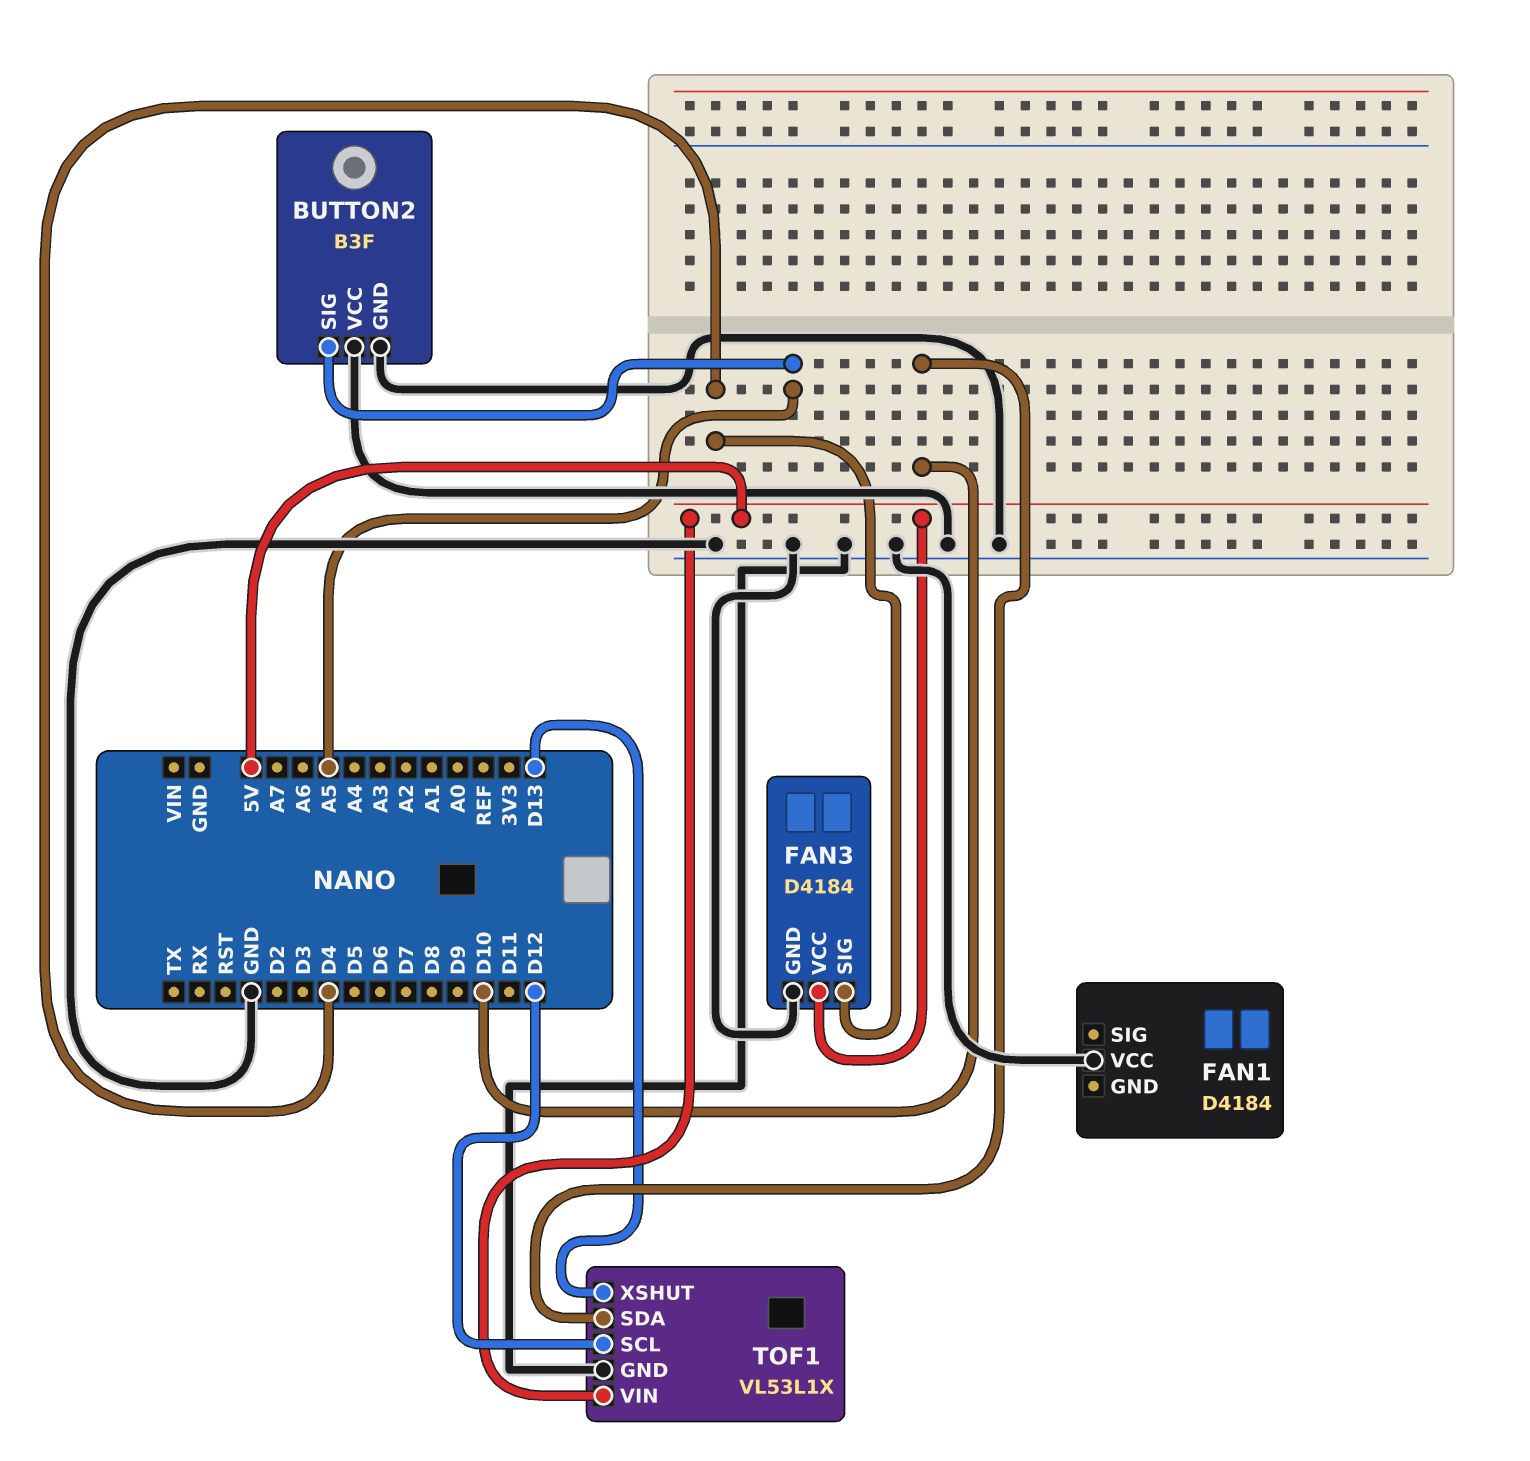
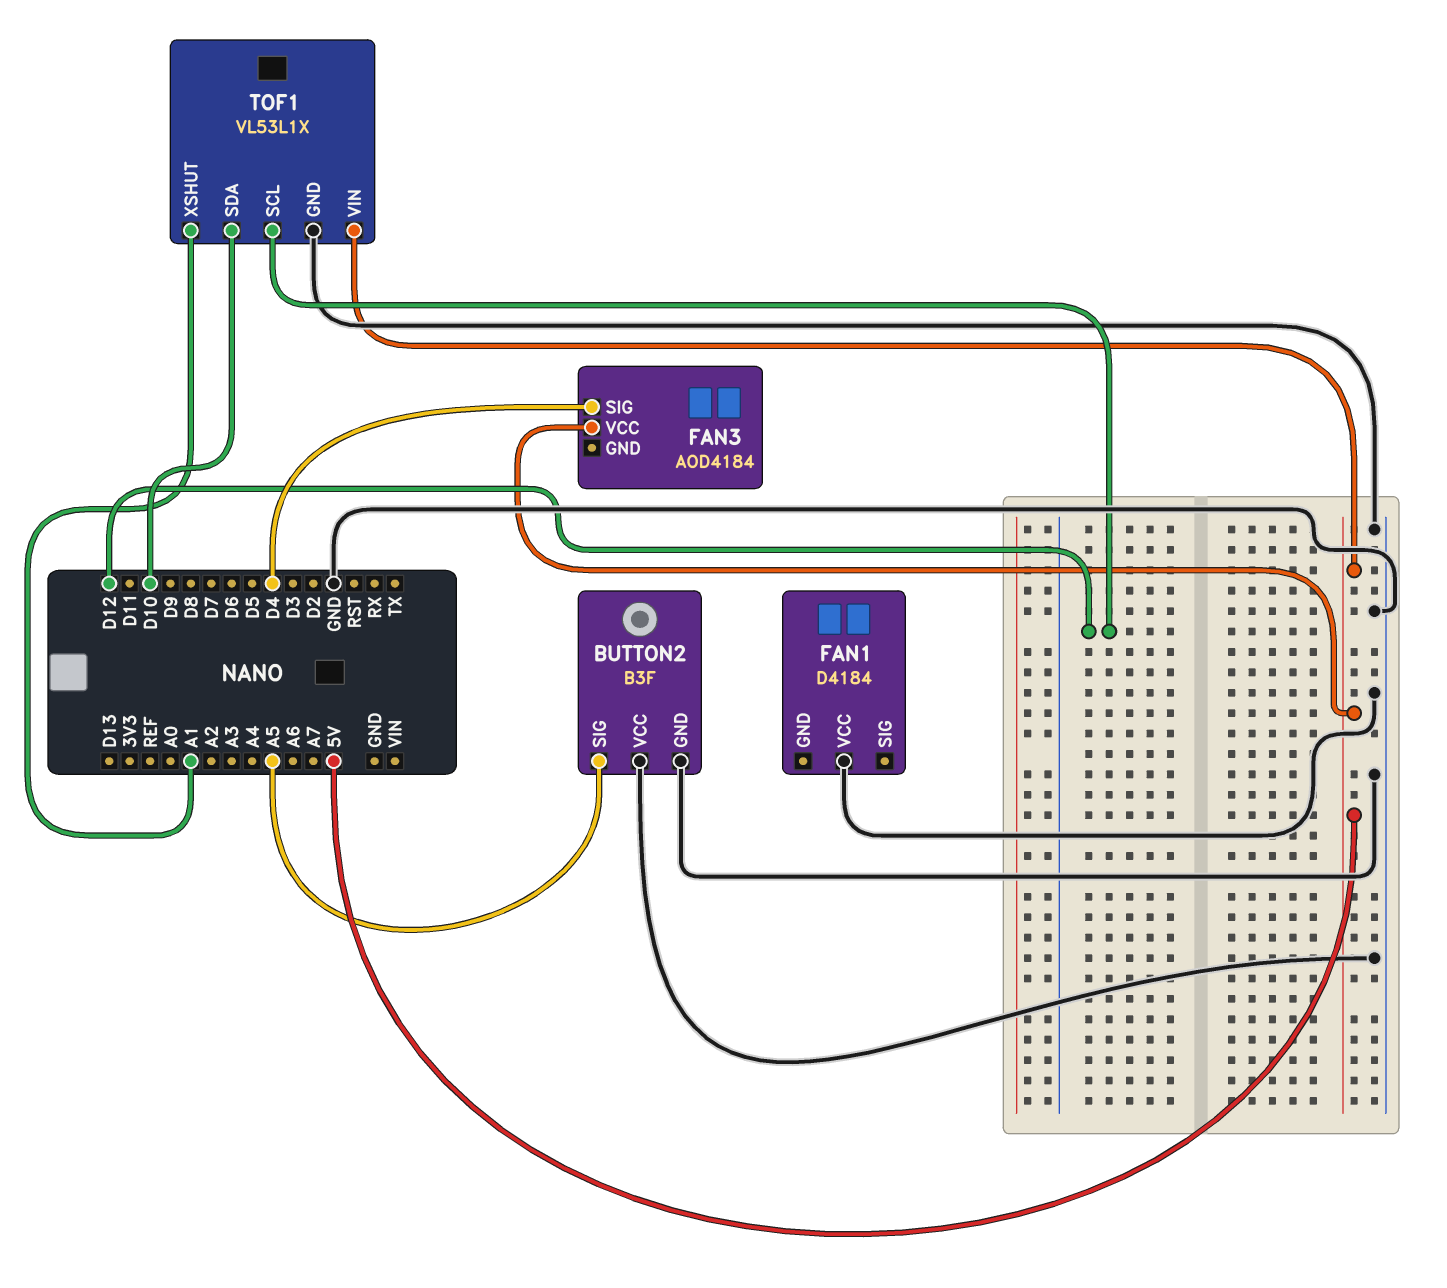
FAN3: D4184 -> AOD4184
FAN3 pin GND: GND -> none
TOF1 pin XSHUT: D13 -> A1

